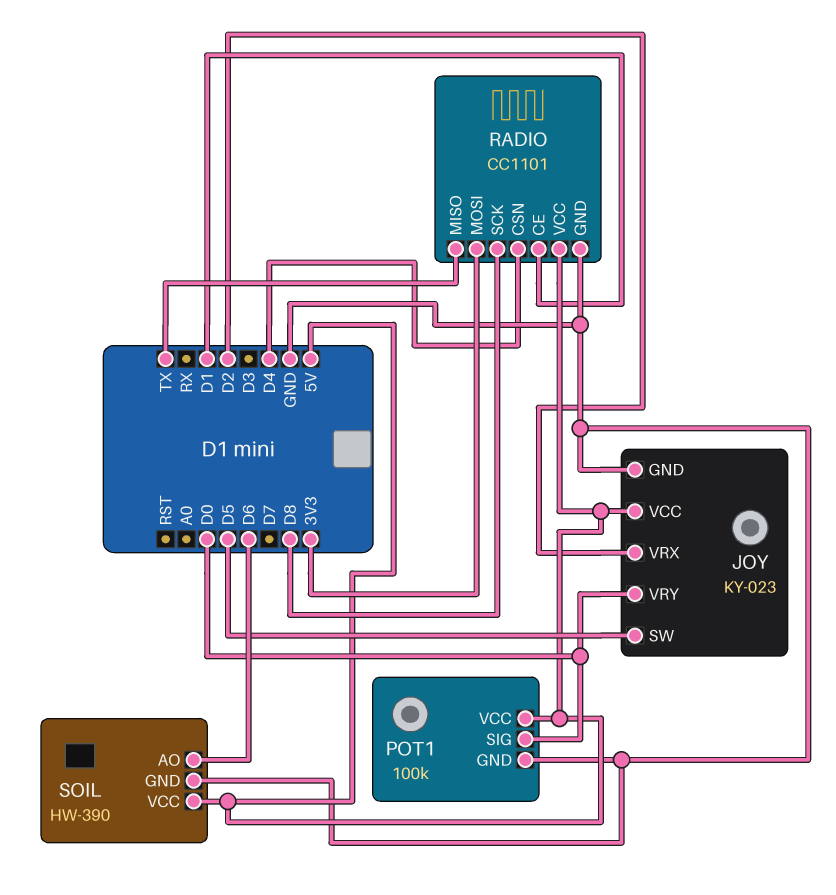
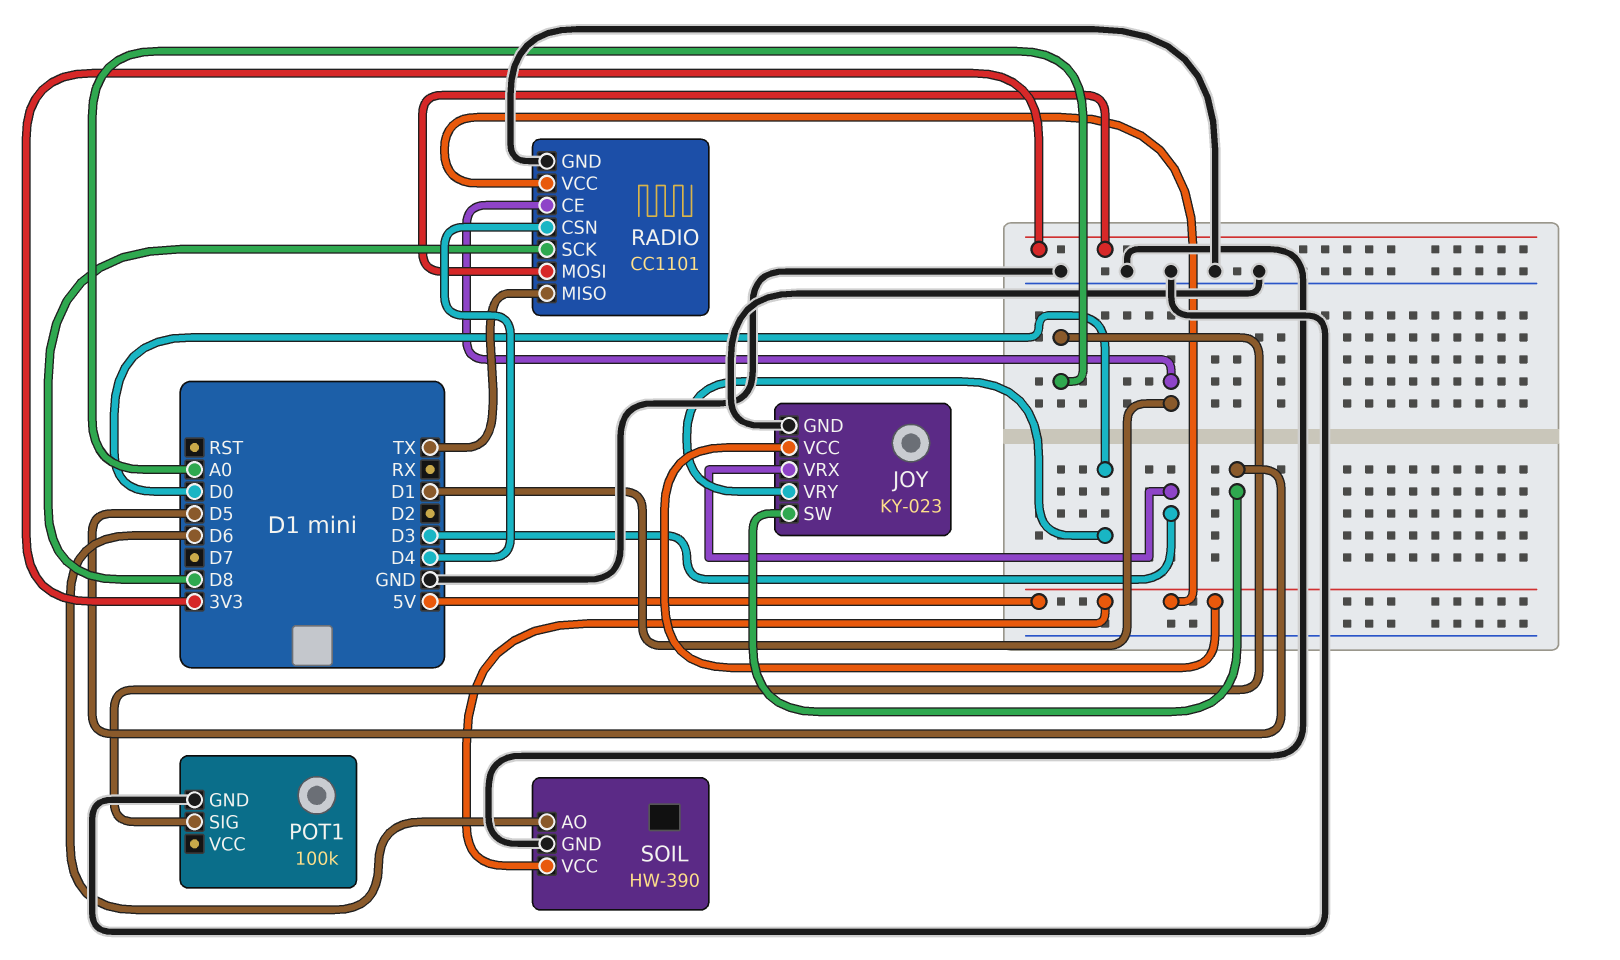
JOY pin VRX: D2 -> D3
POT1 pin SIG: D0 -> A0
POT1 pin VCC: 5V -> none

